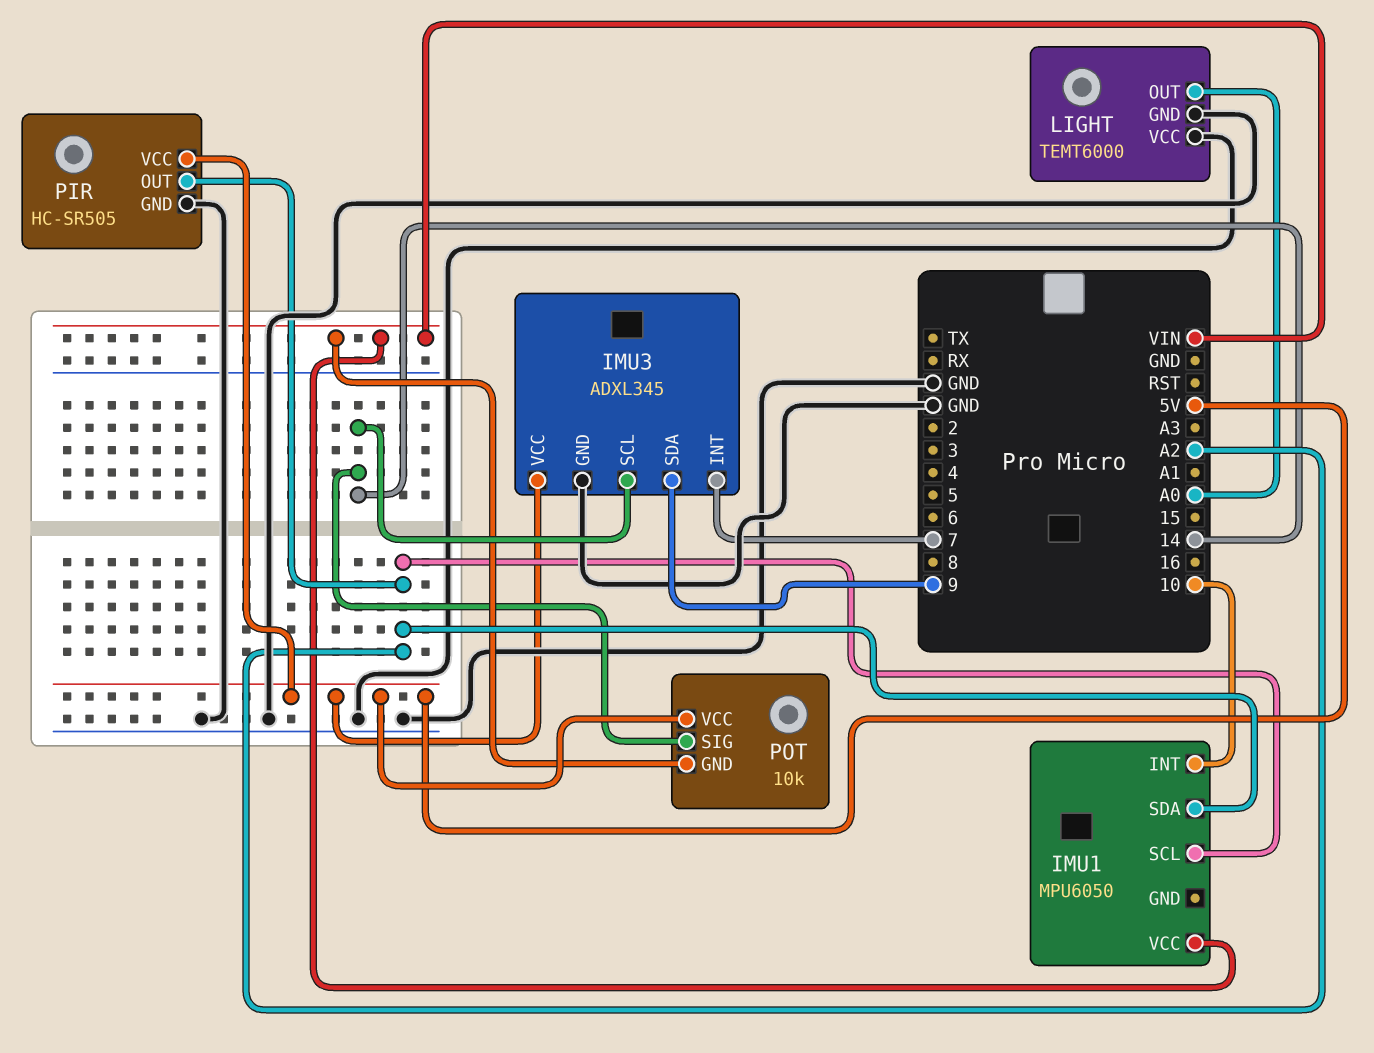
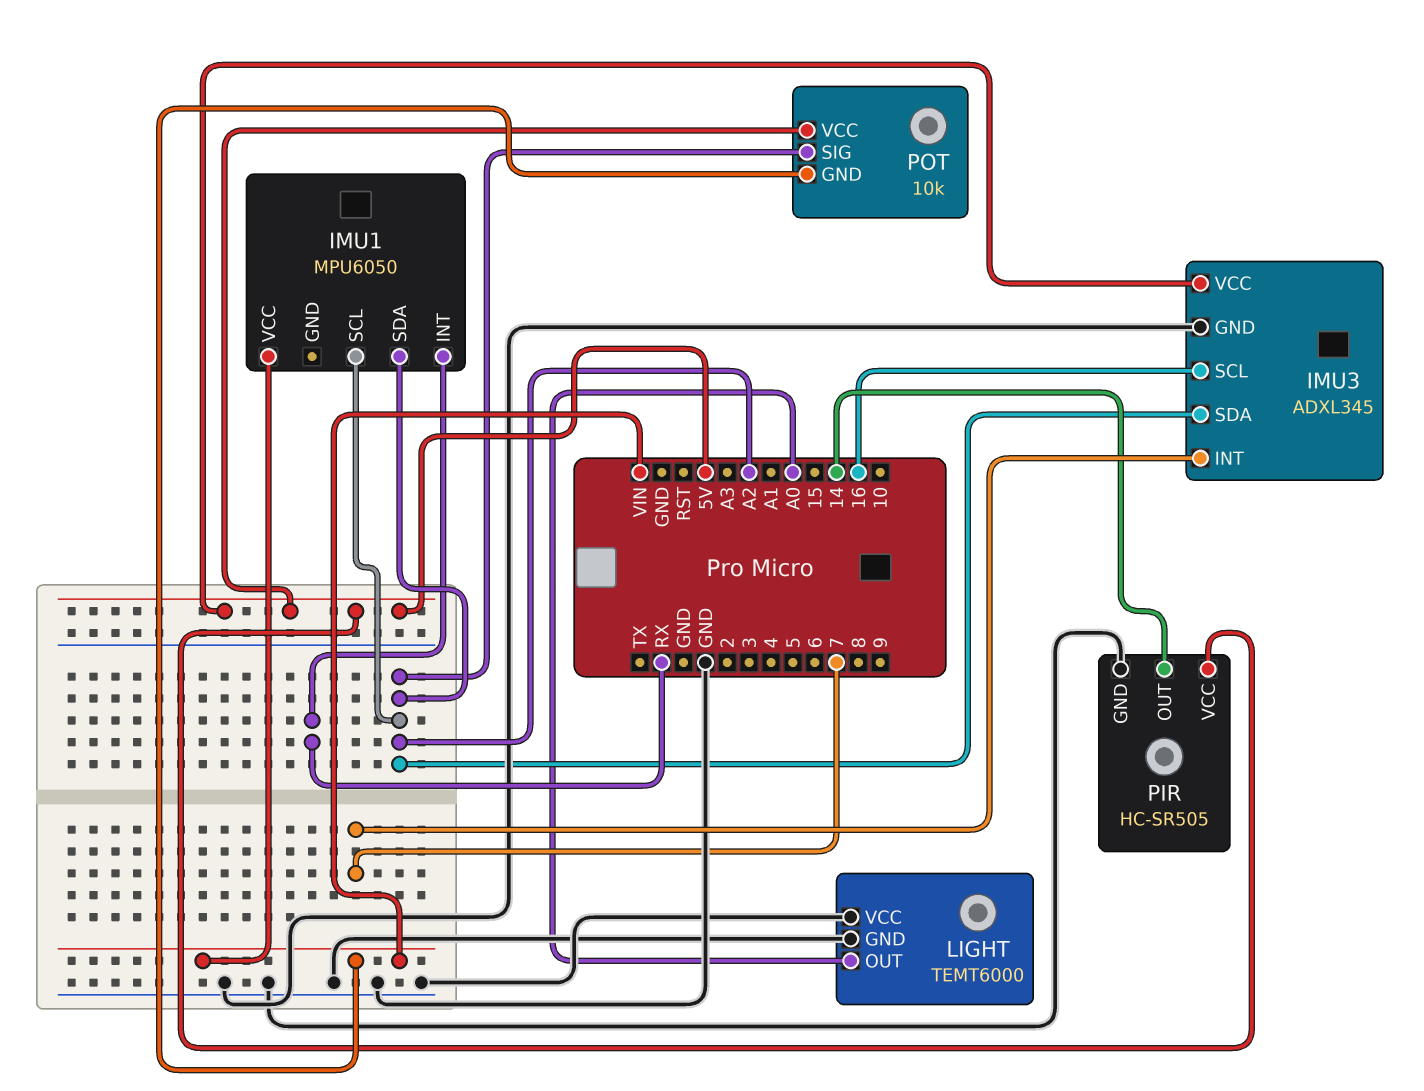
IMU1 pin INT: 10 -> RX
IMU3 pin SCL: 14 -> 16
IMU3 pin SDA: 9 -> A2
PIR pin OUT: A2 -> 14
POT pin SIG: 14 -> A2

